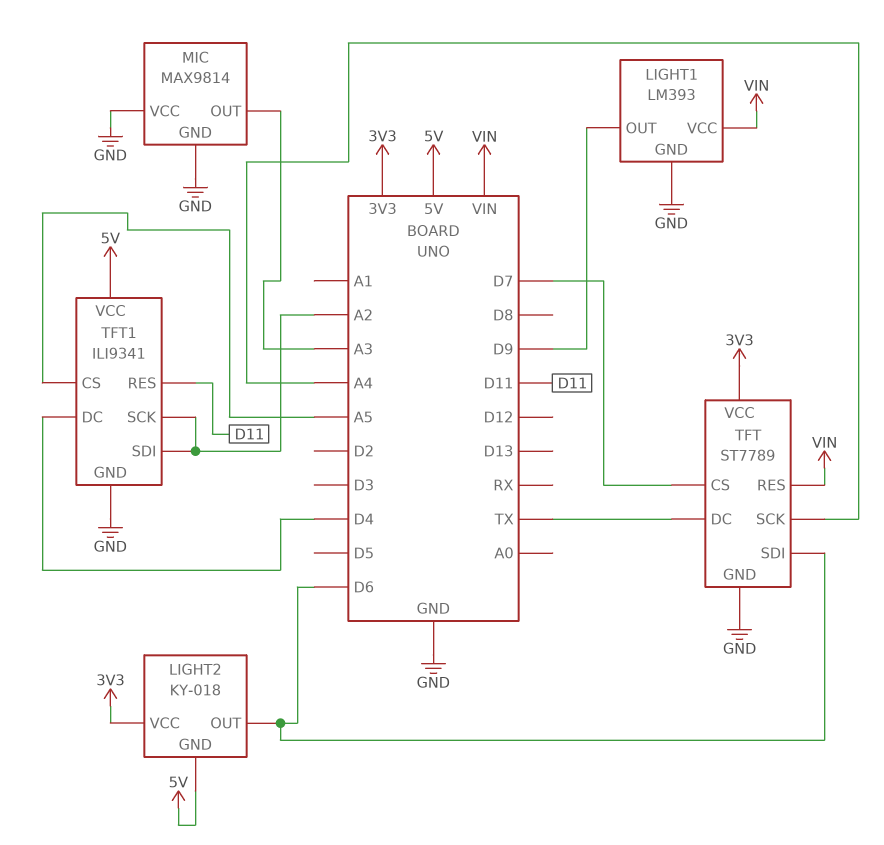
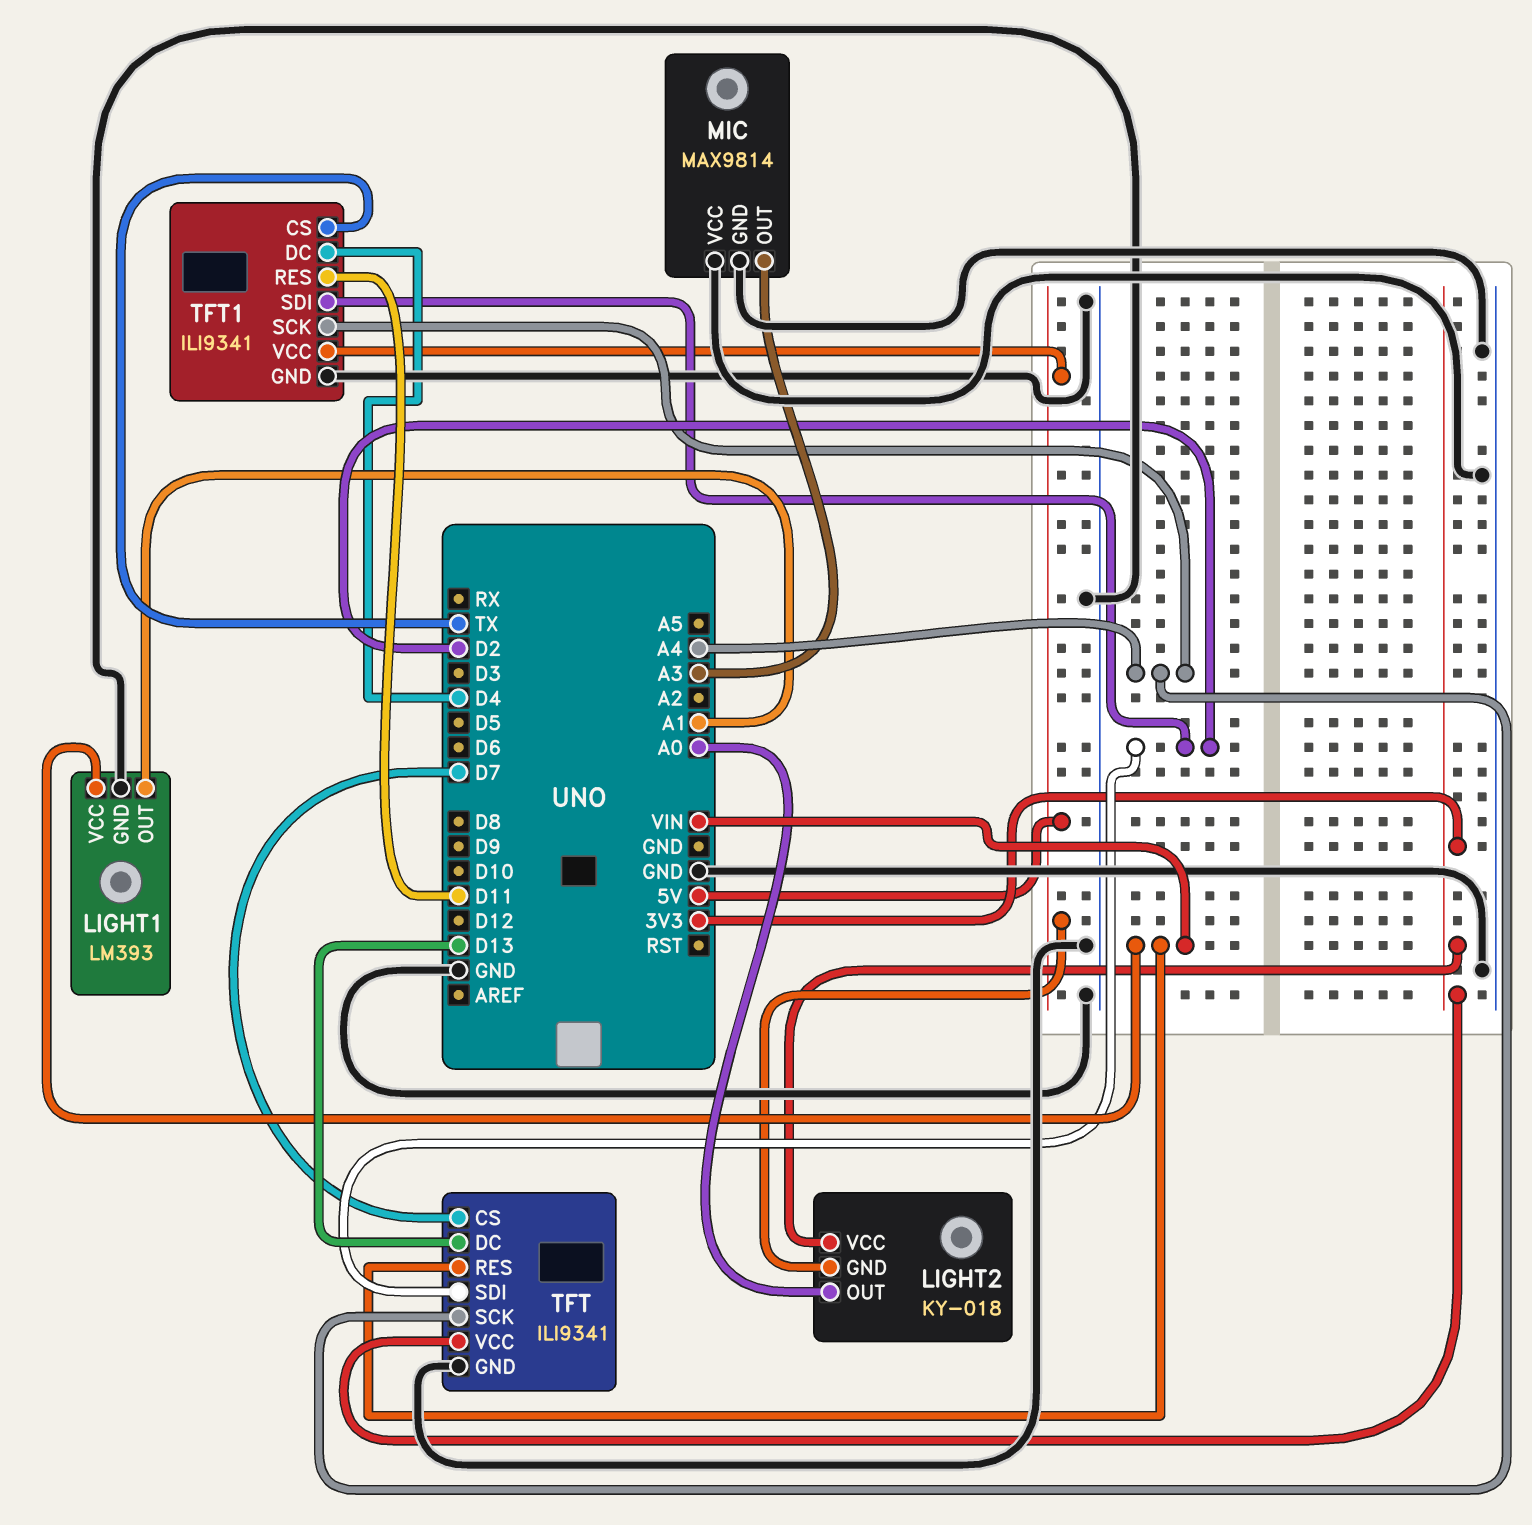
LIGHT1 pin OUT: D9 -> A1
LIGHT2 pin OUT: D6 -> A0
TFT: ST7789 -> ILI9341
TFT pin DC: TX -> D13
TFT pin SDI: D6 -> D2
TFT1 pin CS: A5 -> TX
TFT1 pin SCK: A2 -> A4
TFT1 pin SDI: A2 -> D2

